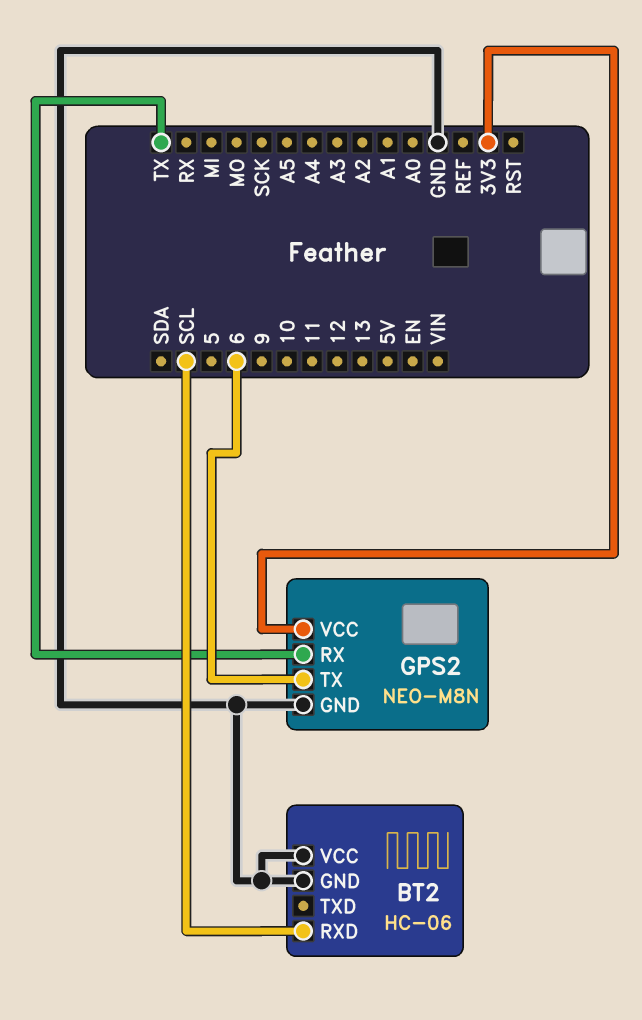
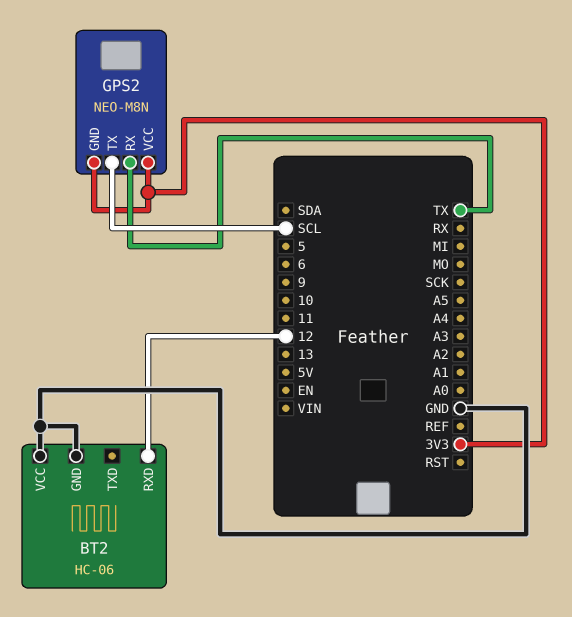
BT2 pin RXD: SCL -> 12
GPS2 pin GND: GND -> 3V3
GPS2 pin TX: 6 -> SCL

